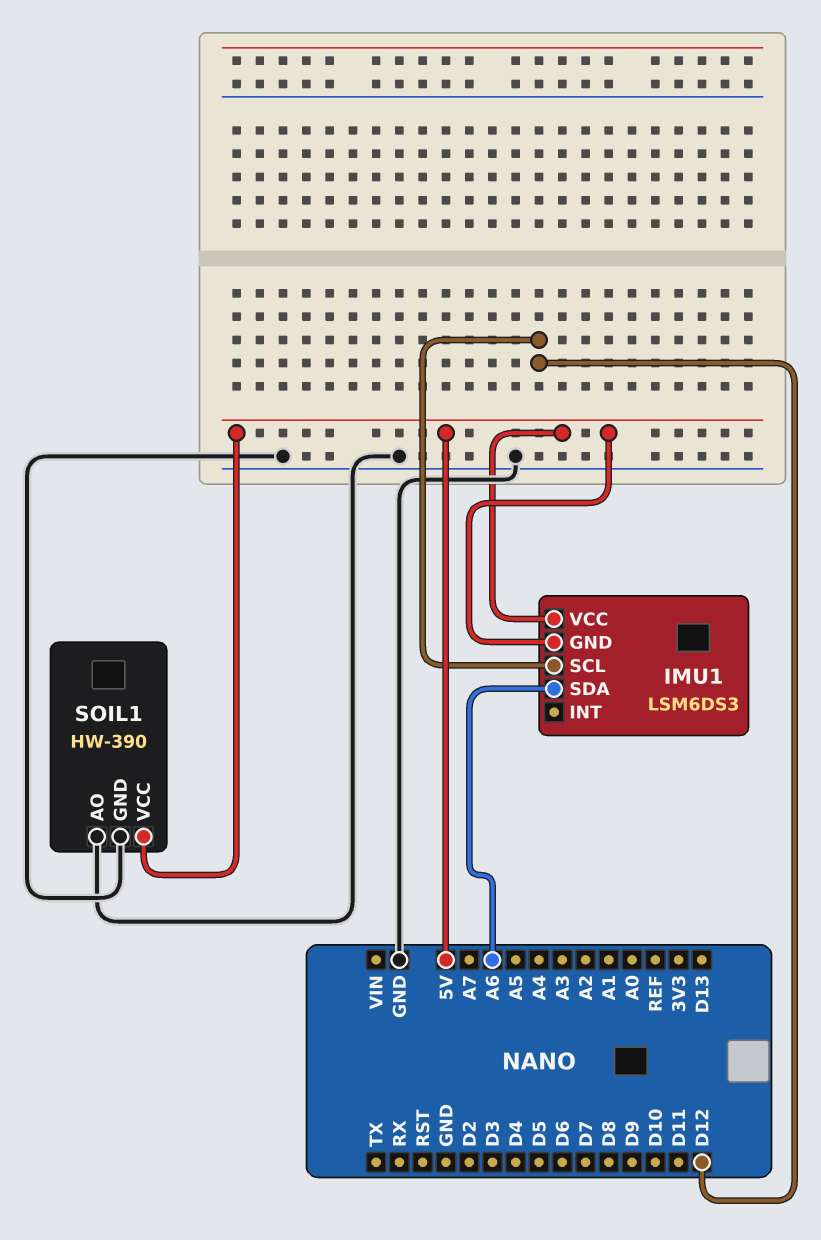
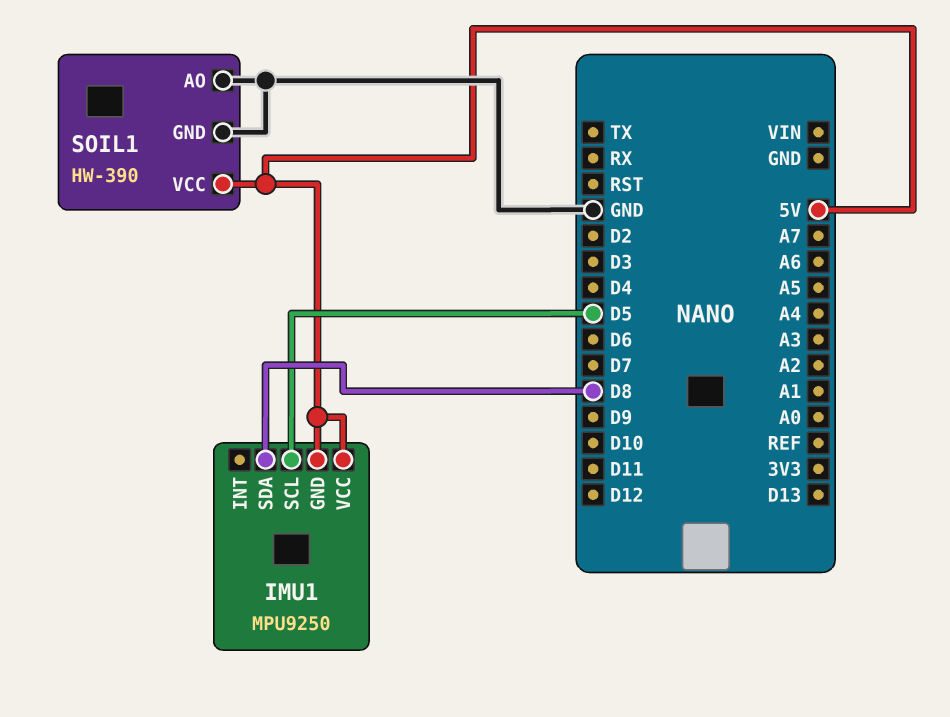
IMU1: LSM6DS3 -> MPU9250
IMU1 pin SCL: D12 -> D5
IMU1 pin SDA: A6 -> D8

